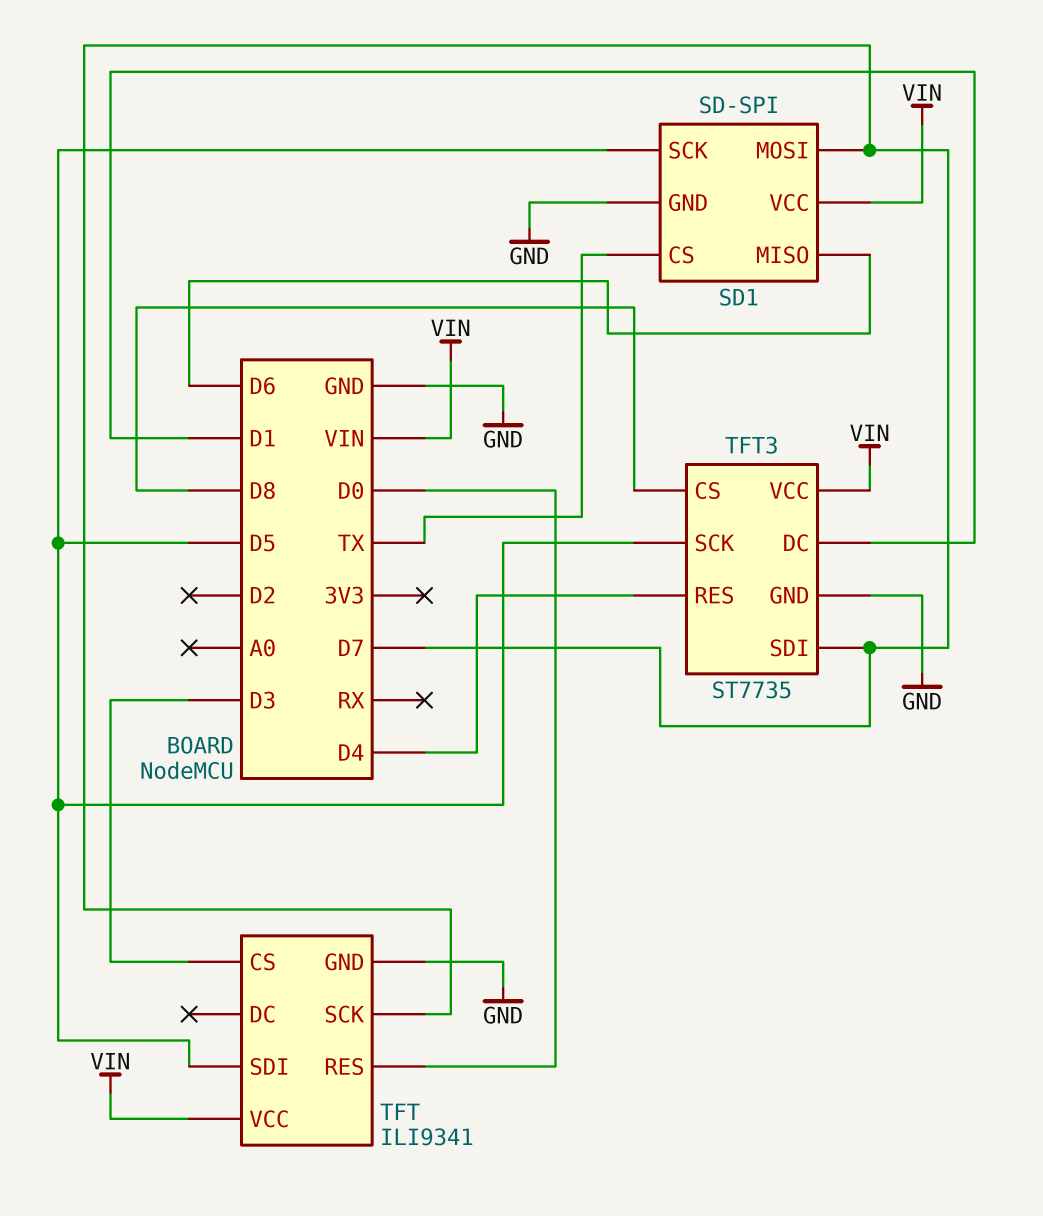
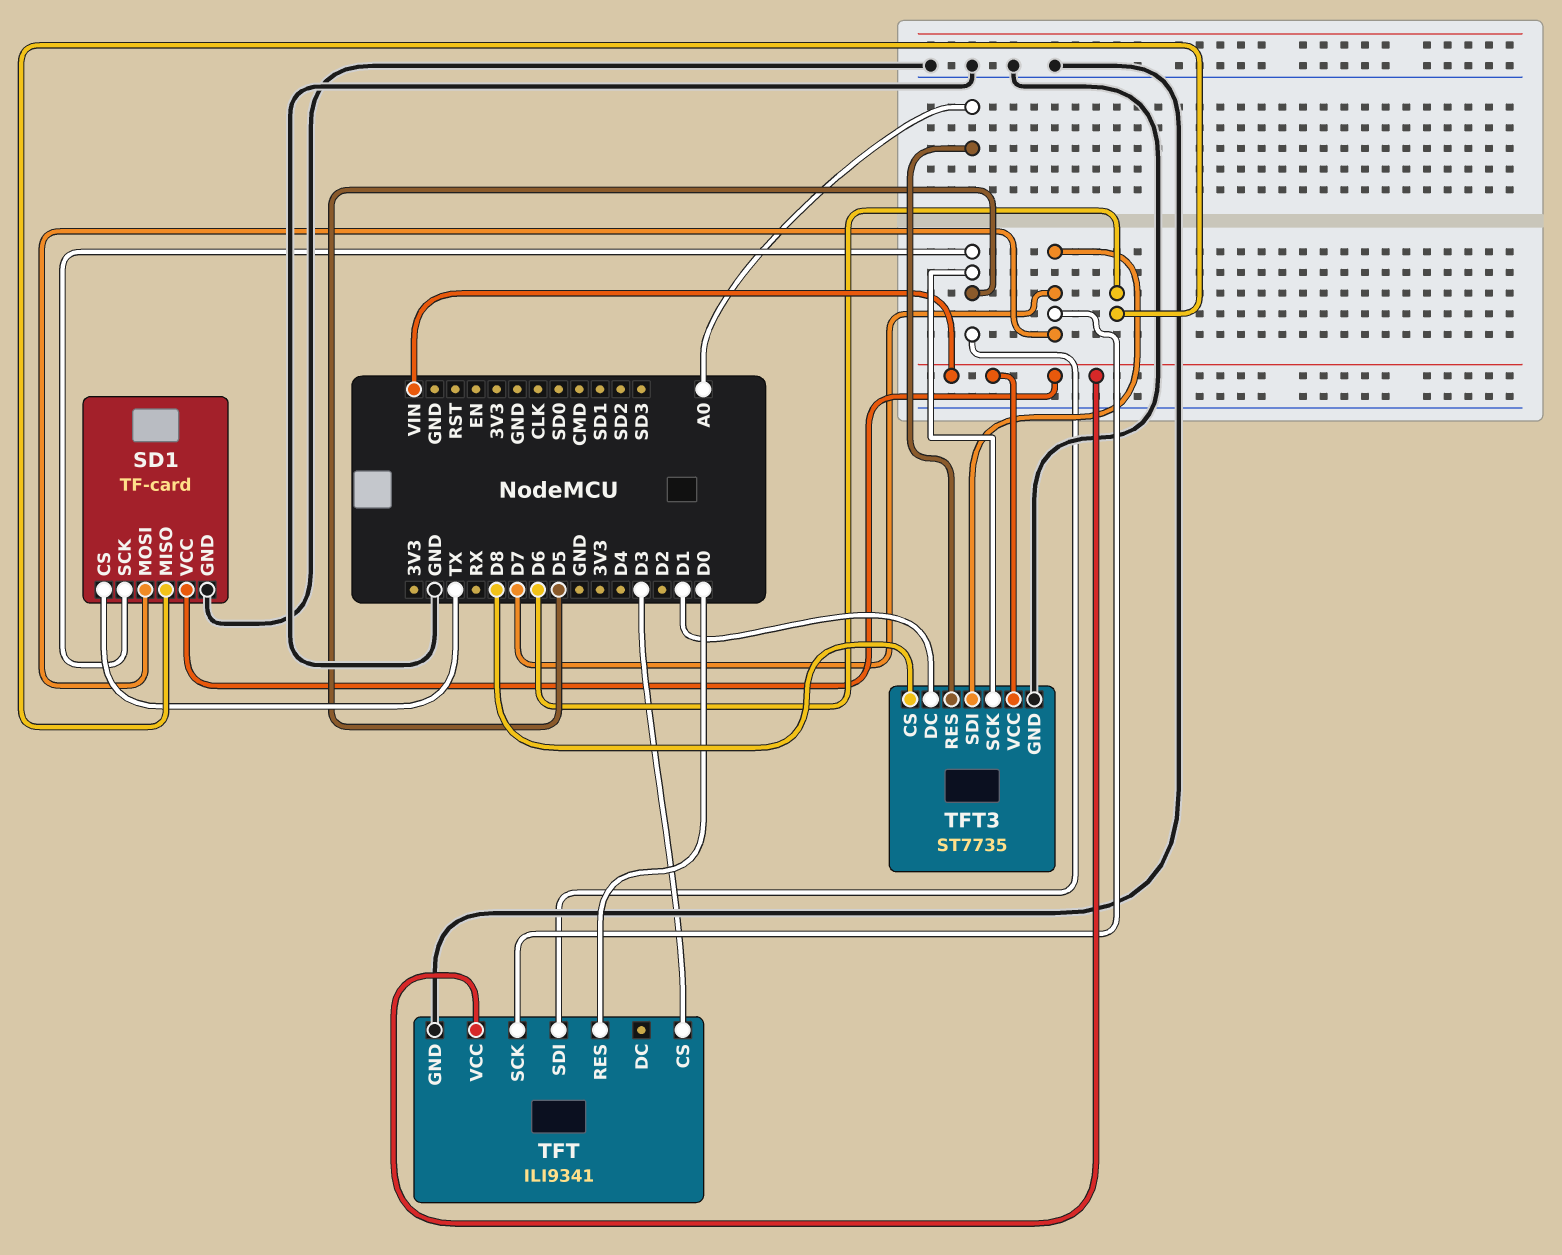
SD1: SD-SPI -> TF-card
TFT3 pin RES: D4 -> A0

